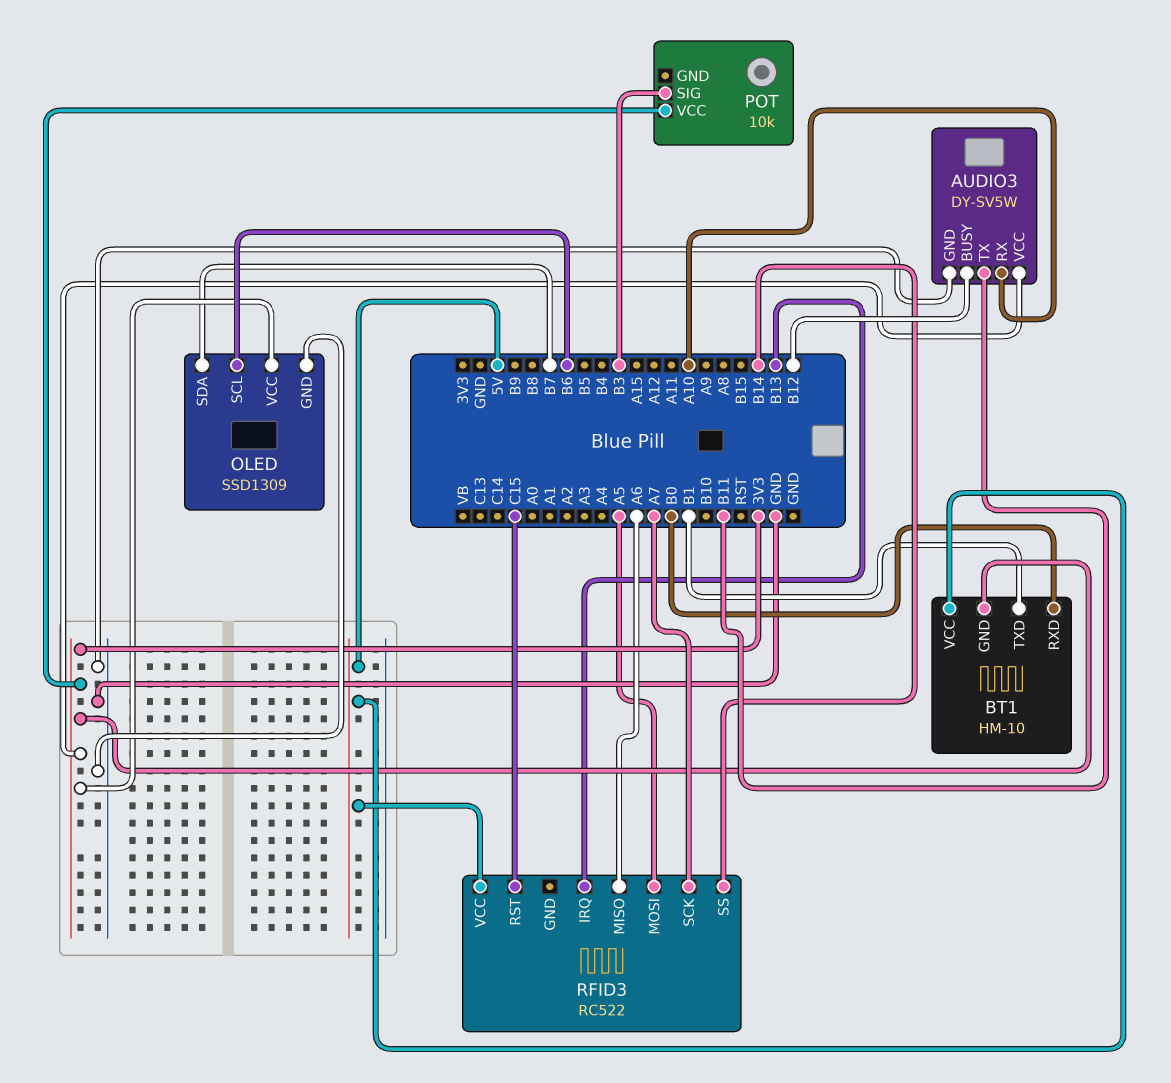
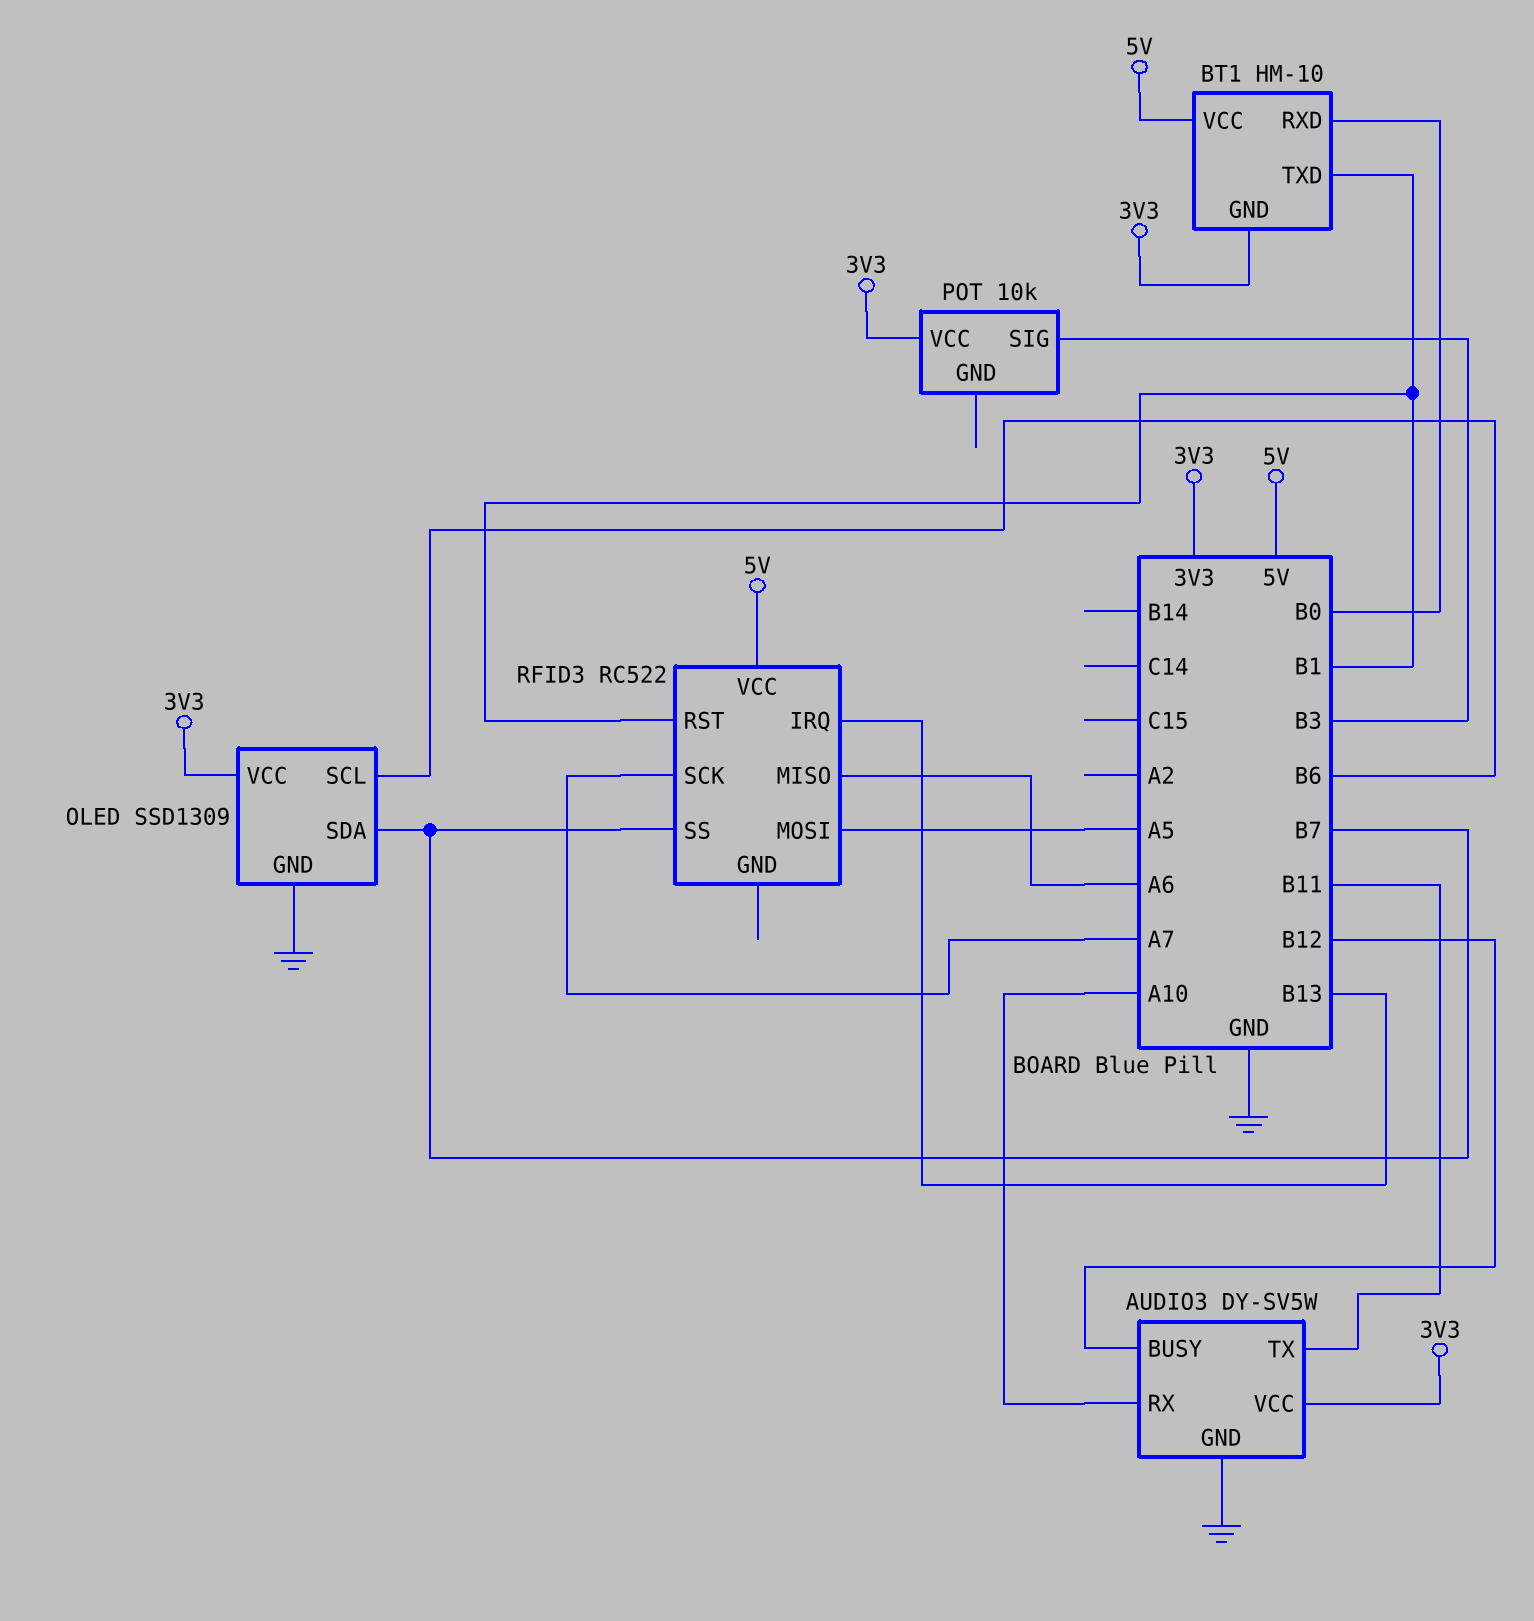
RFID3 pin RST: C15 -> B1
RFID3 pin SS: B14 -> B7

